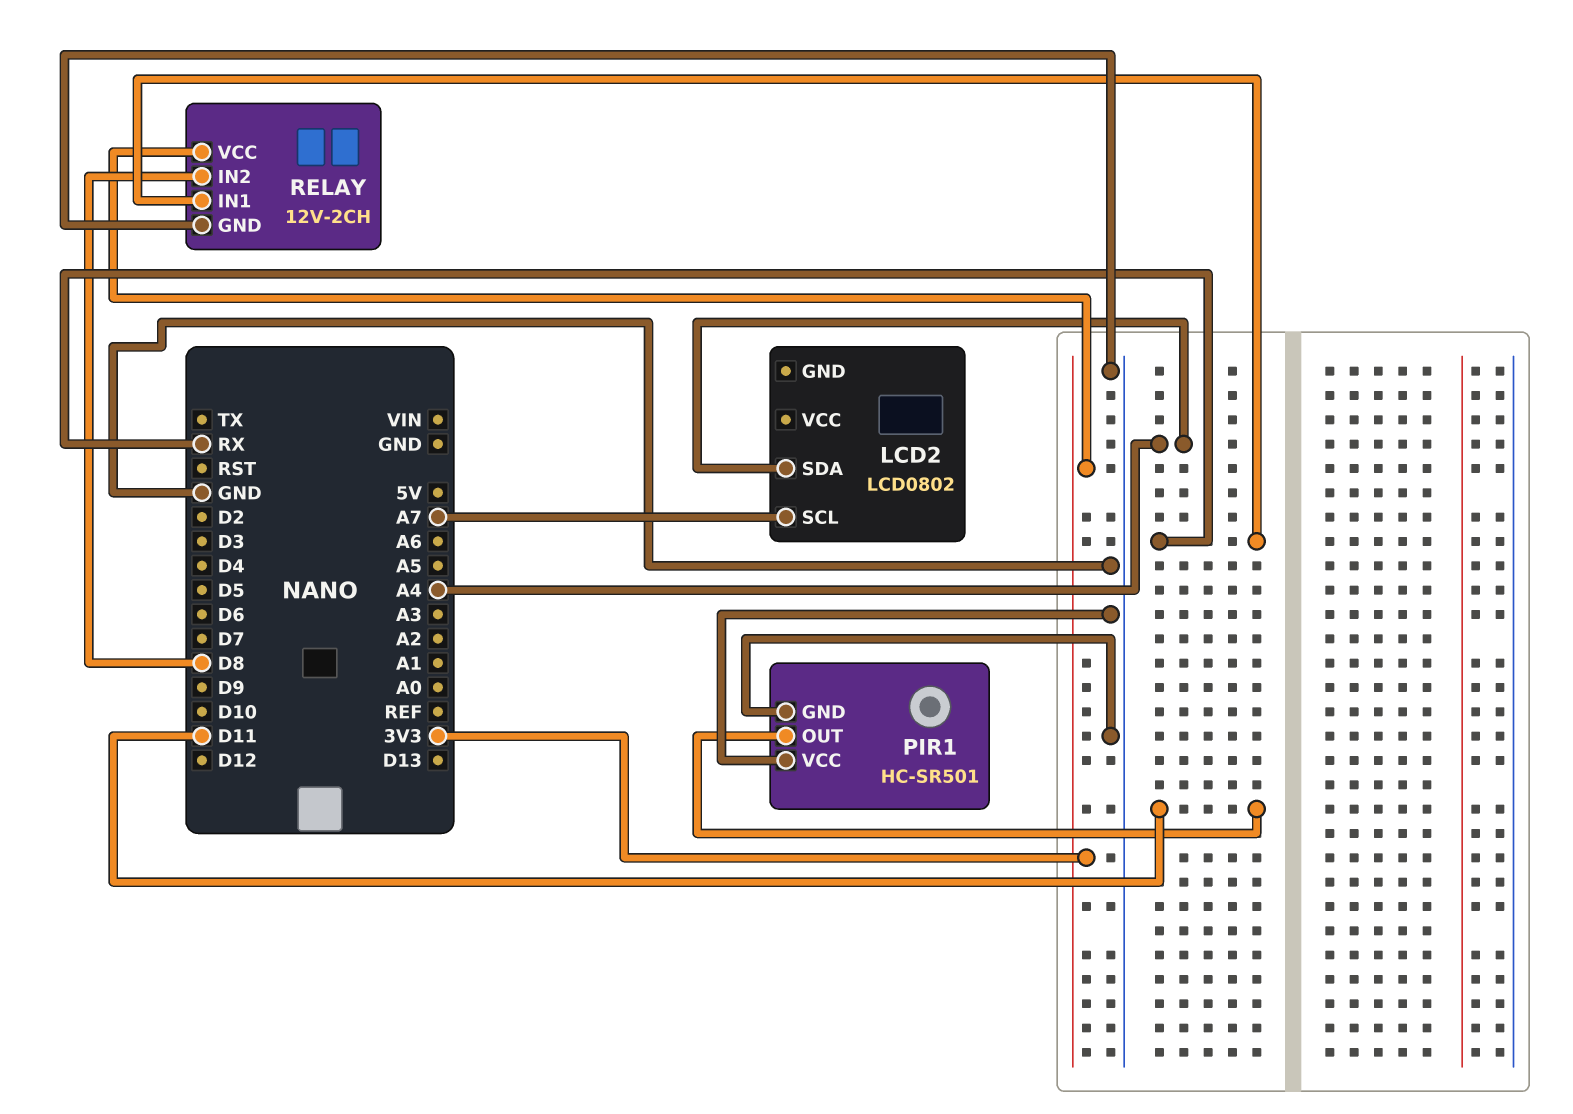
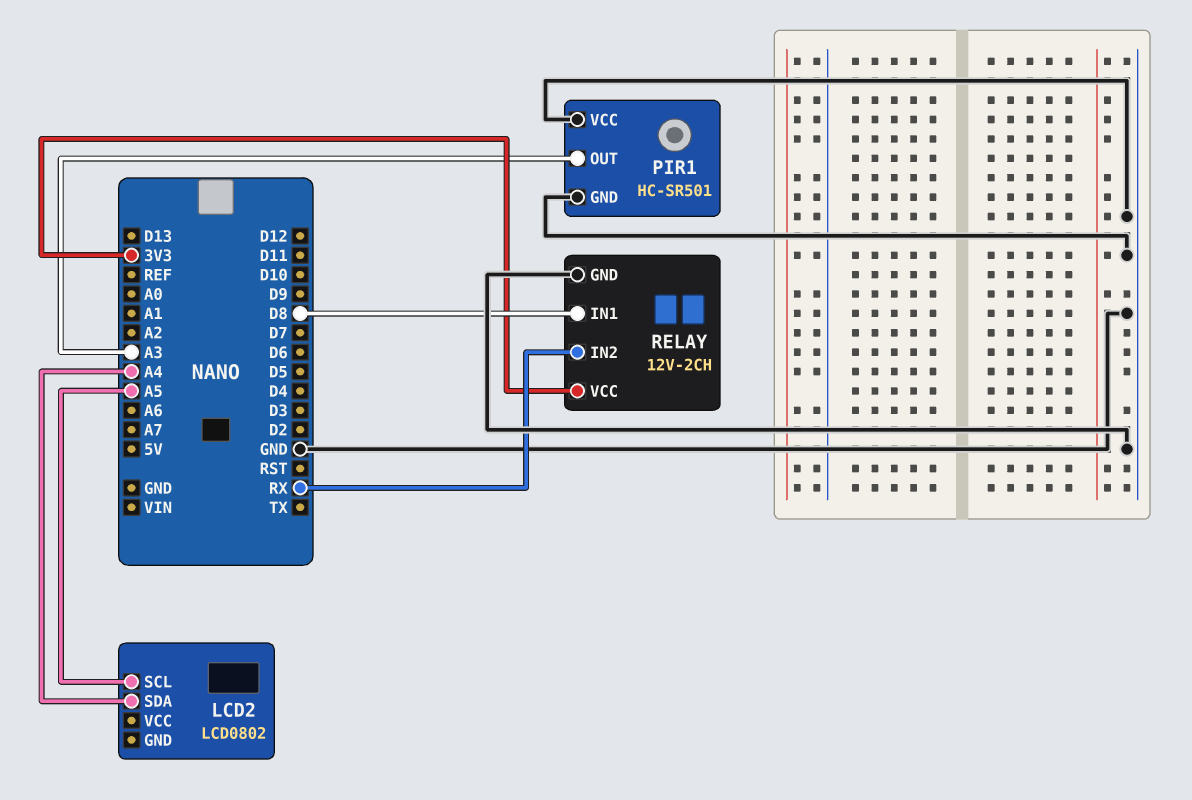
LCD2 pin SCL: A7 -> A5
PIR1 pin OUT: D11 -> A3
RELAY pin IN1: RX -> D8
RELAY pin IN2: D8 -> RX

